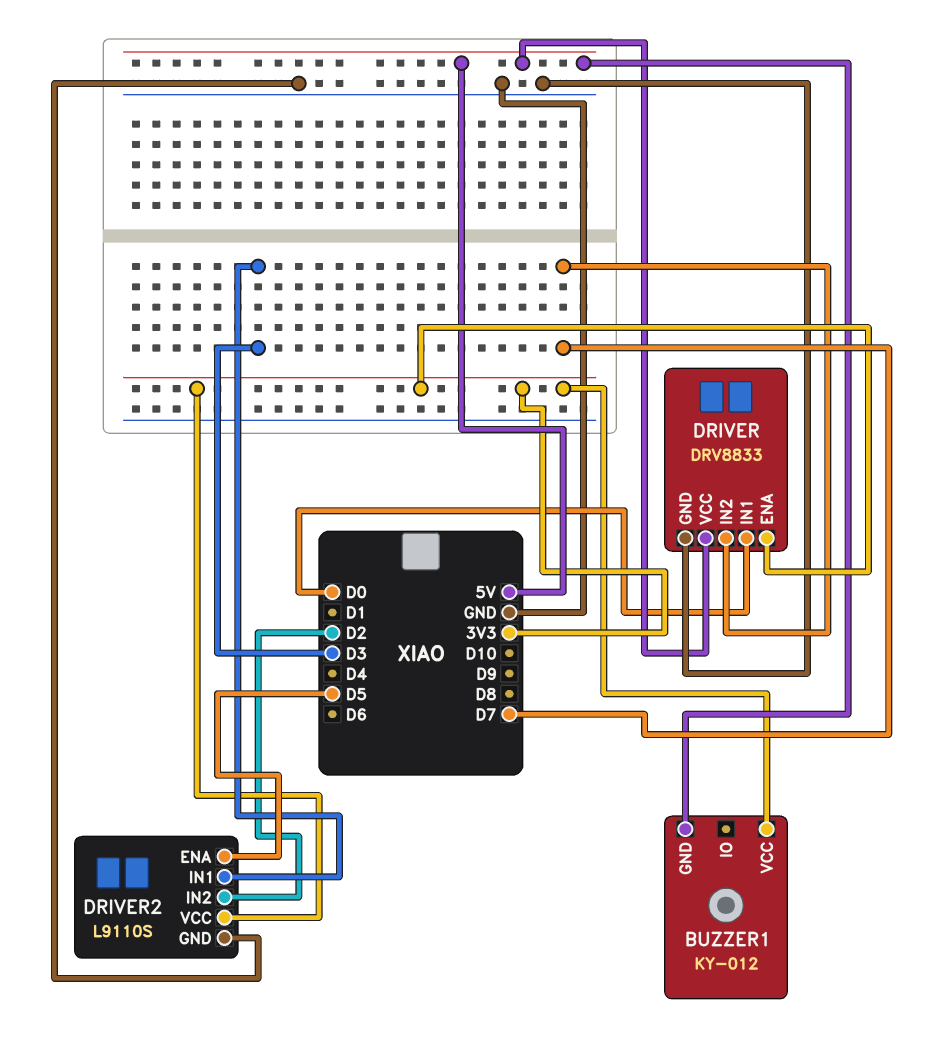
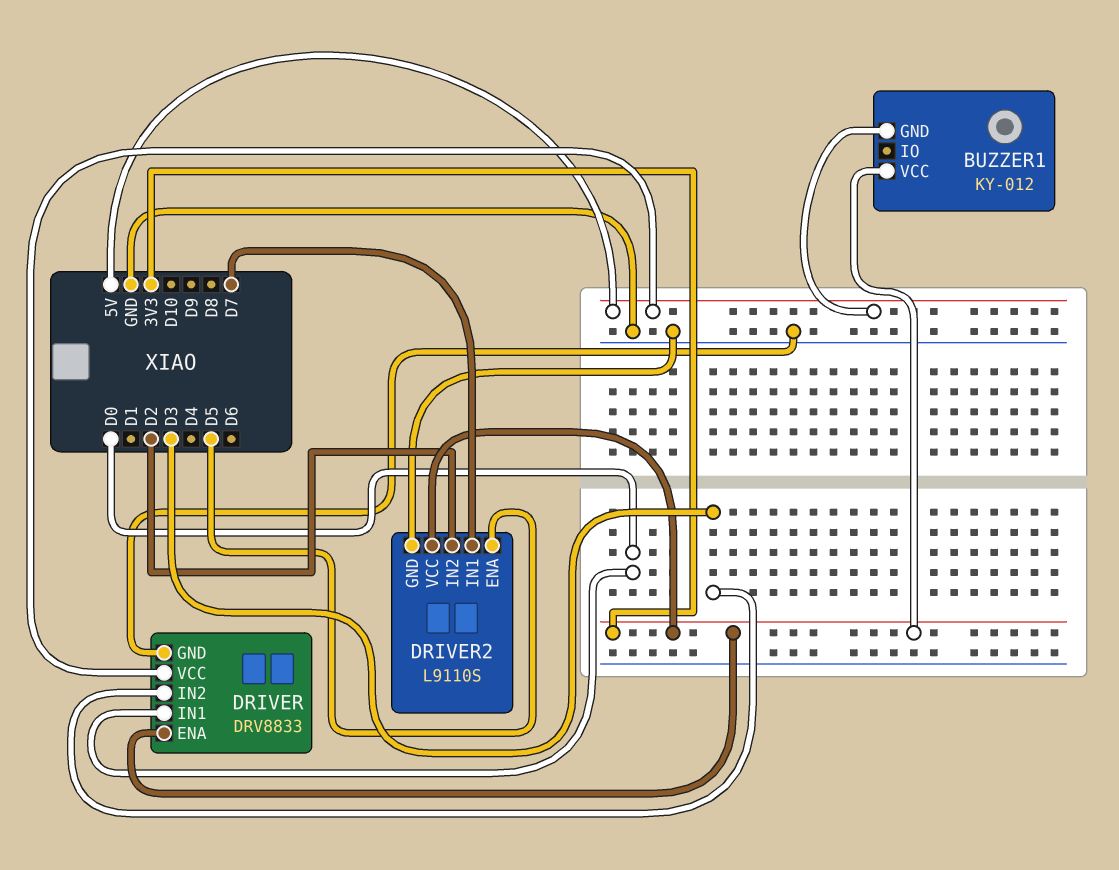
DRIVER pin IN2: D7 -> D3
DRIVER2 pin IN1: D3 -> D7

